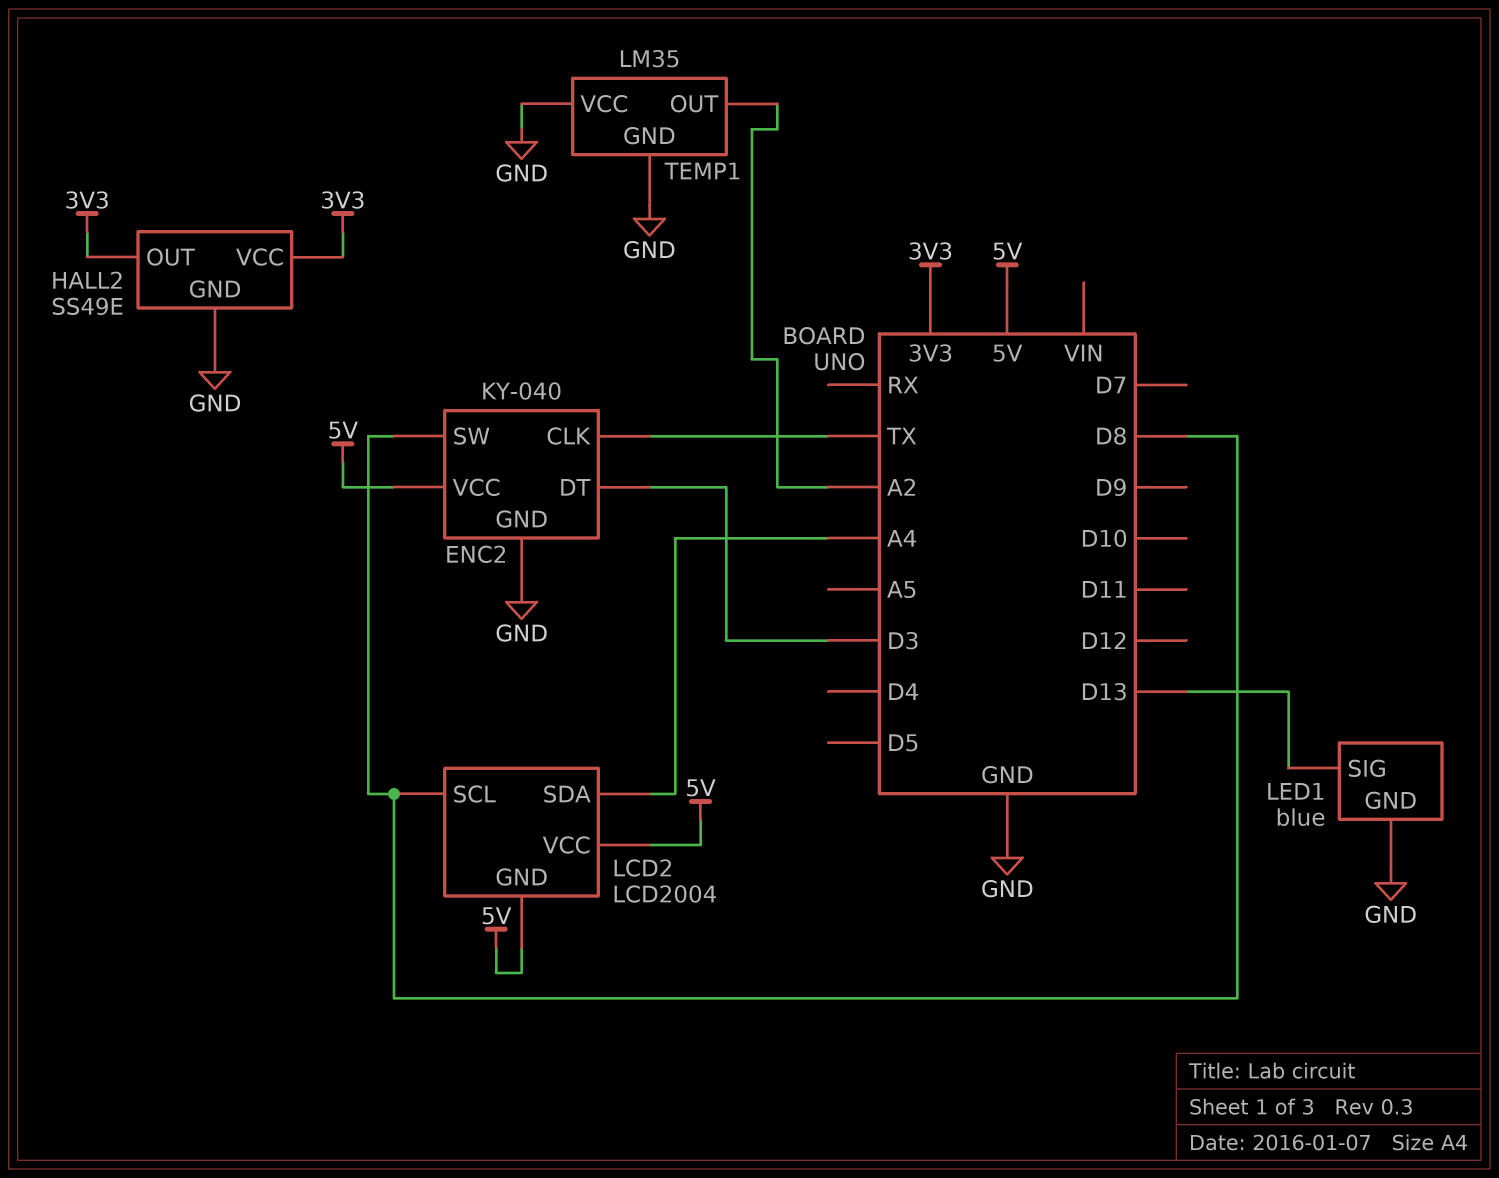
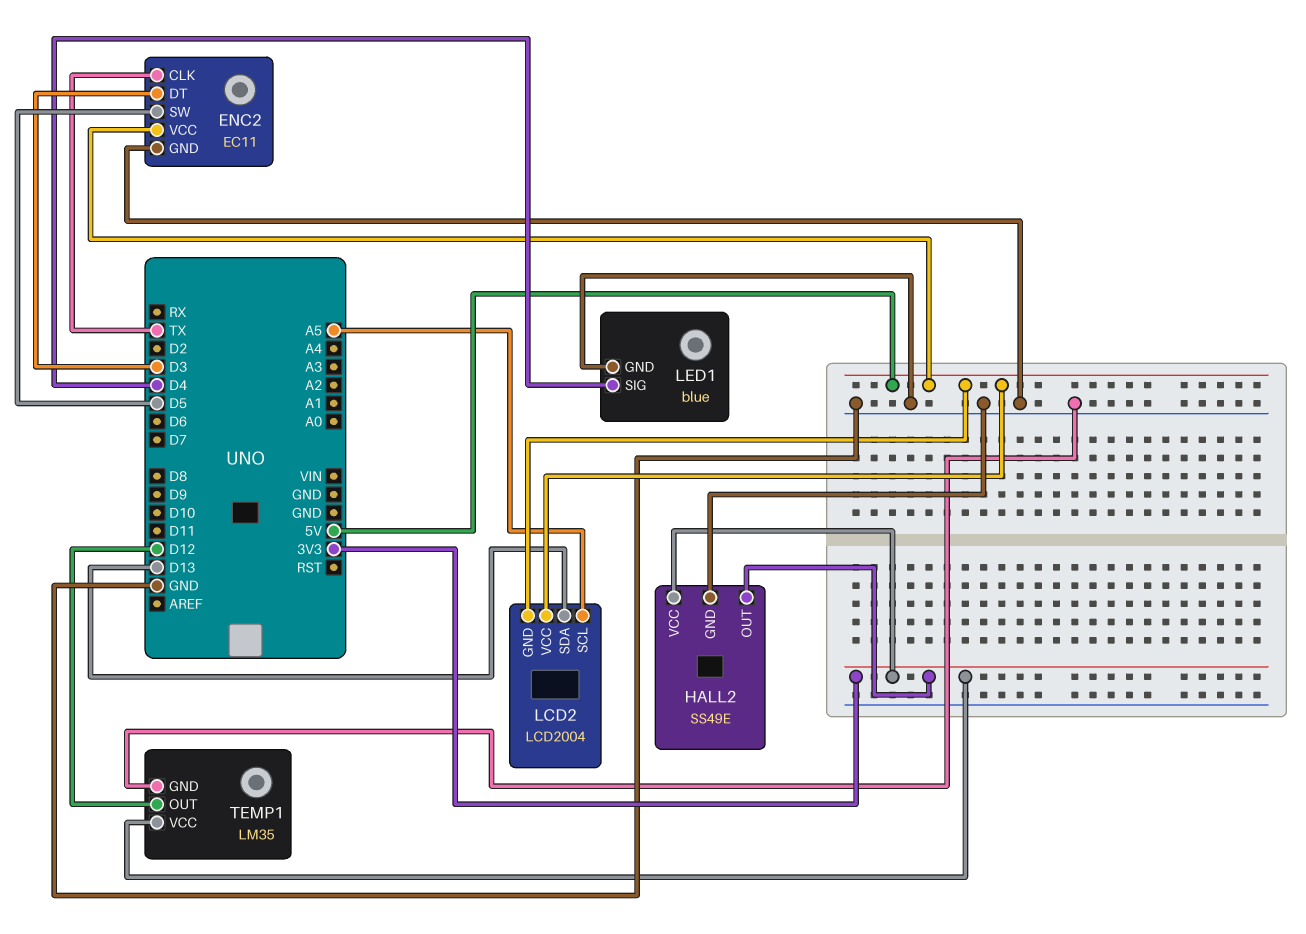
ENC2: KY-040 -> EC11
ENC2 pin SW: D8 -> D5
LCD2 pin SCL: D8 -> A5
LCD2 pin SDA: A4 -> D13
LED1 pin SIG: D13 -> D4
TEMP1 pin OUT: A2 -> D12
TEMP1 pin VCC: GND -> 3V3

